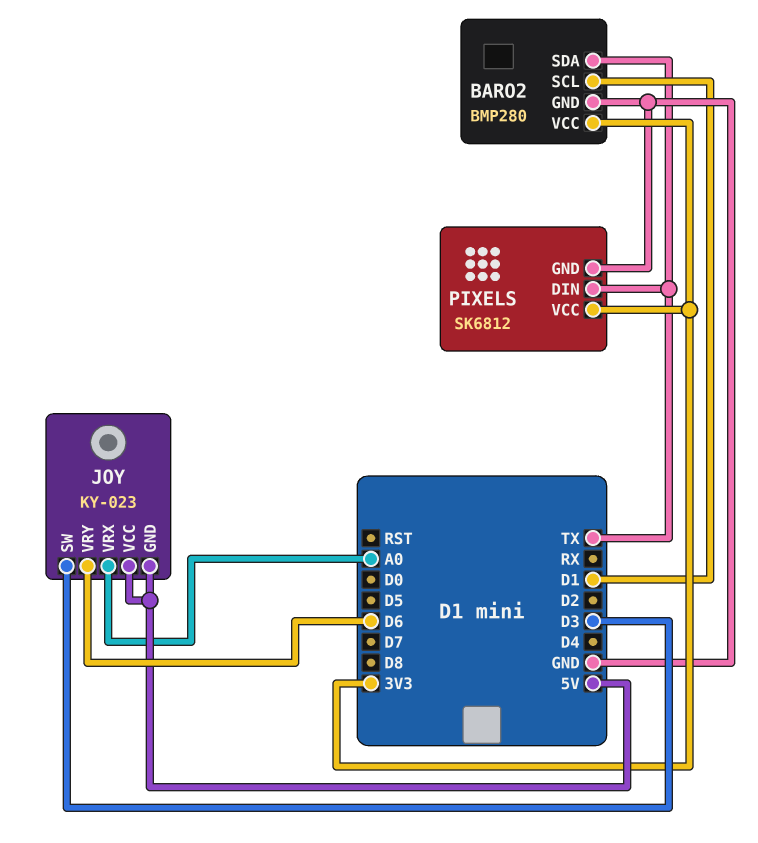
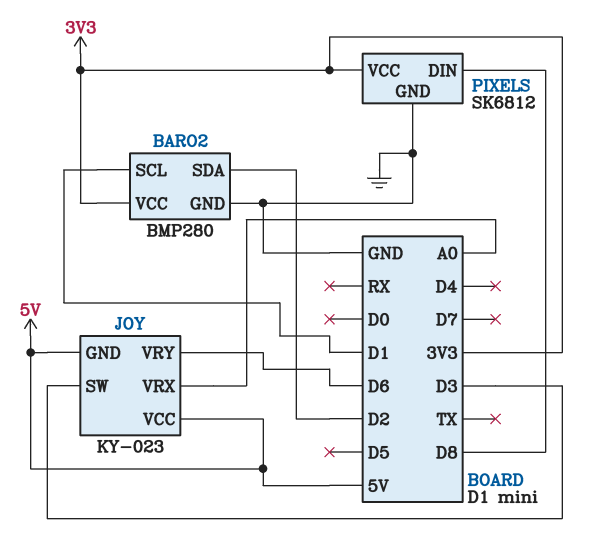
BARO2 pin SDA: TX -> D2
PIXELS pin DIN: TX -> D8

